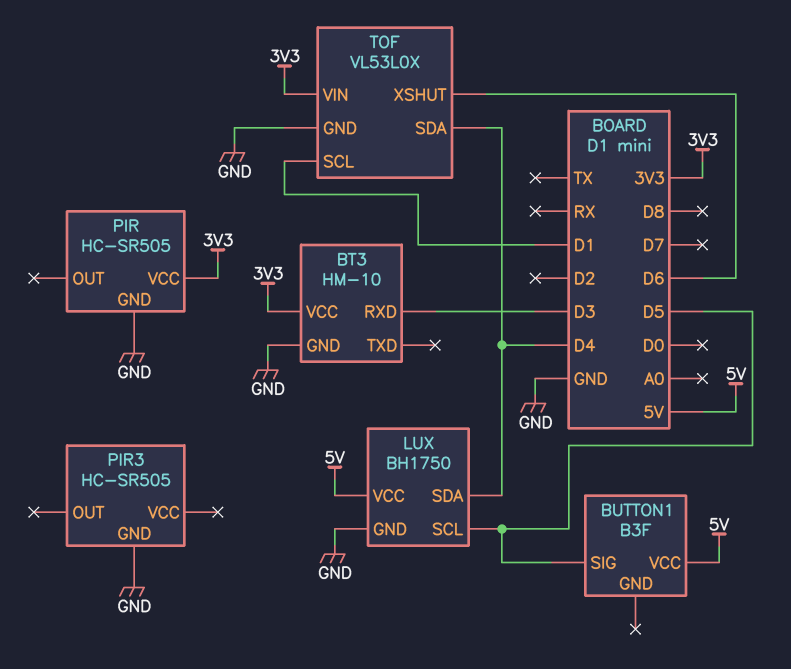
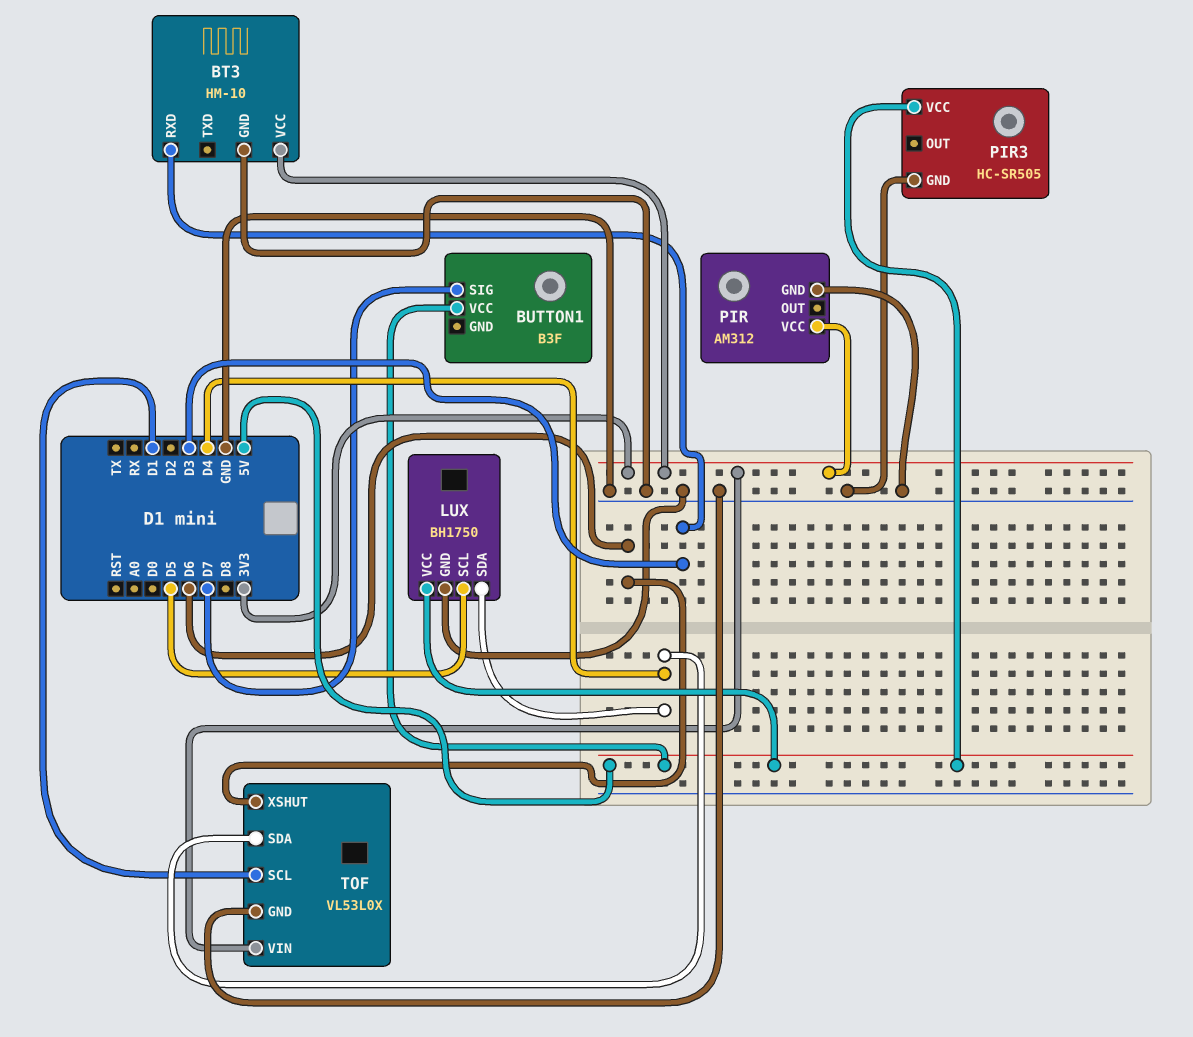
BUTTON1 pin SIG: D5 -> D7
PIR: HC-SR505 -> AM312
PIR3 pin VCC: none -> 5V

